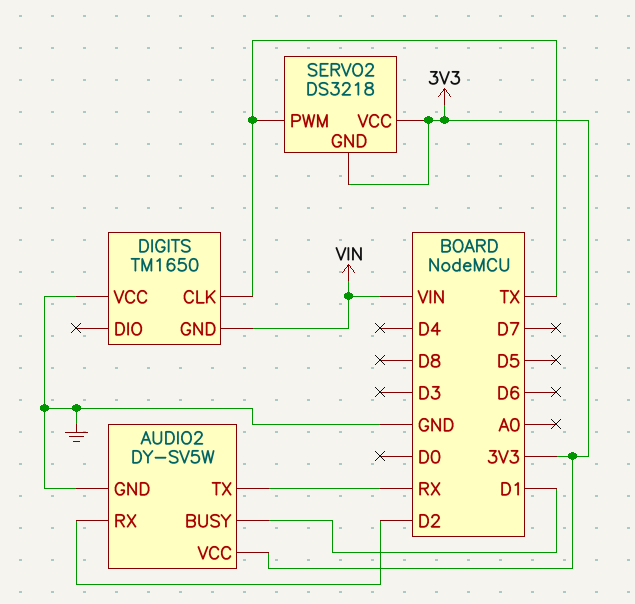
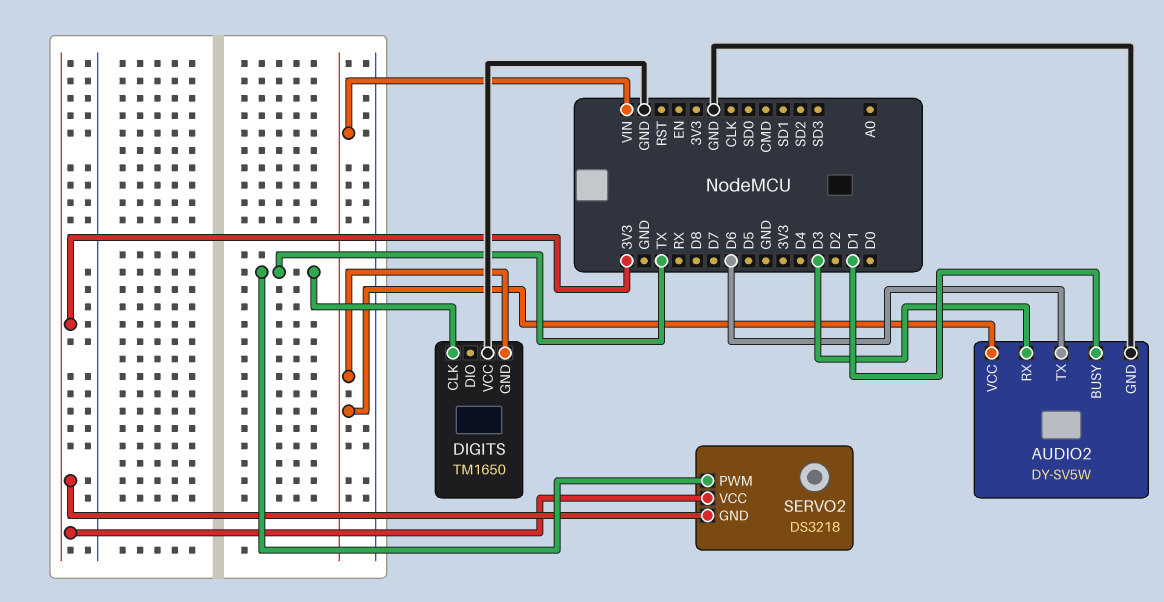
AUDIO2 pin RX: D2 -> D3
AUDIO2 pin TX: RX -> D6
AUDIO2 pin VCC: 3V3 -> VIN

